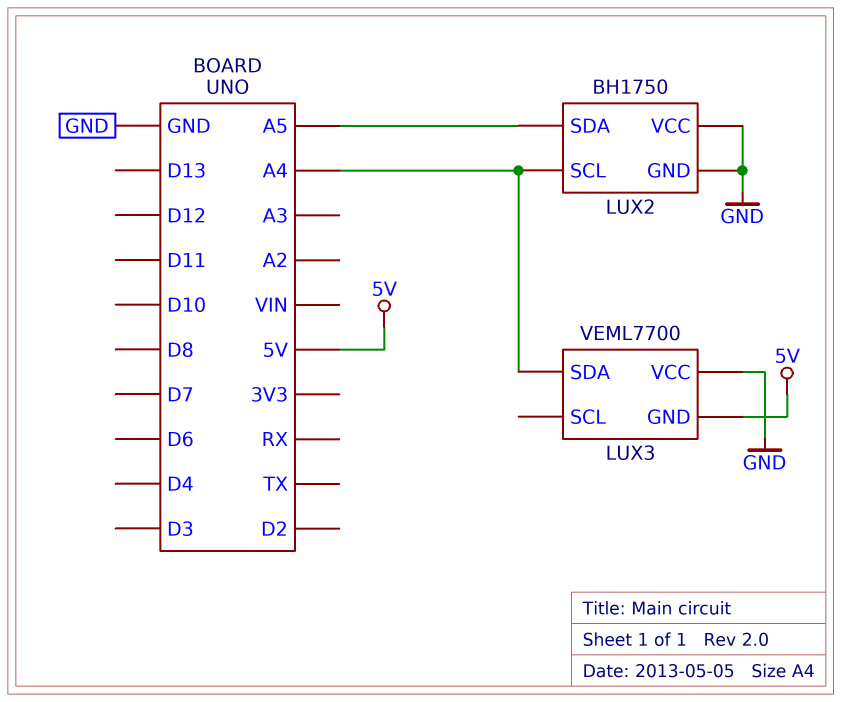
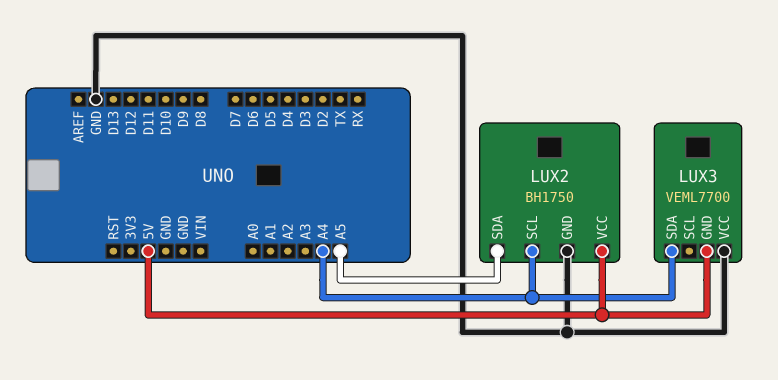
LUX2 pin VCC: GND -> 5V

